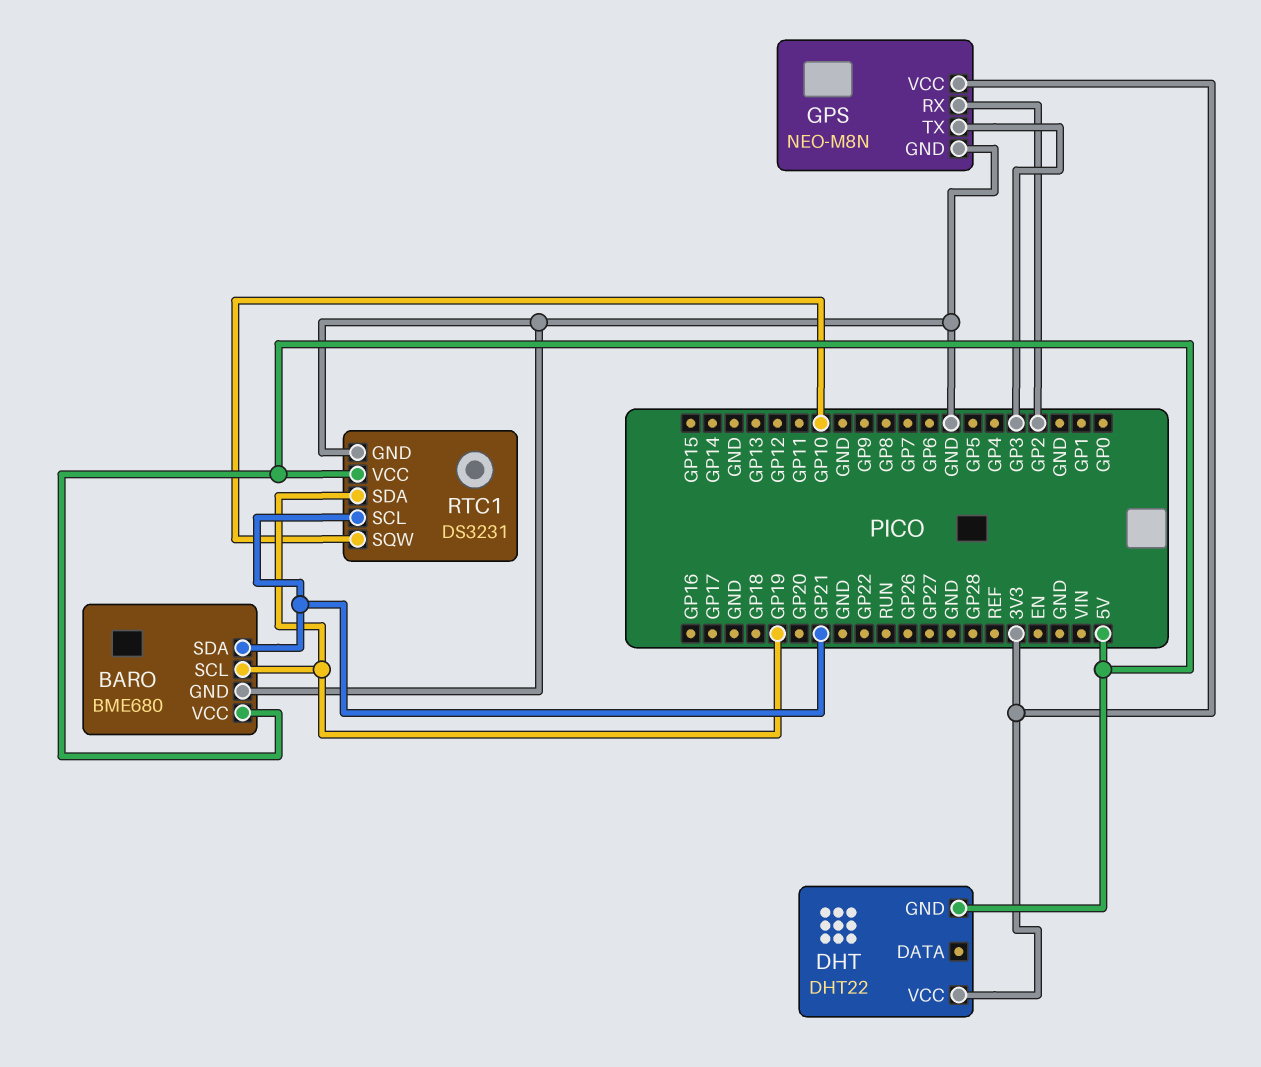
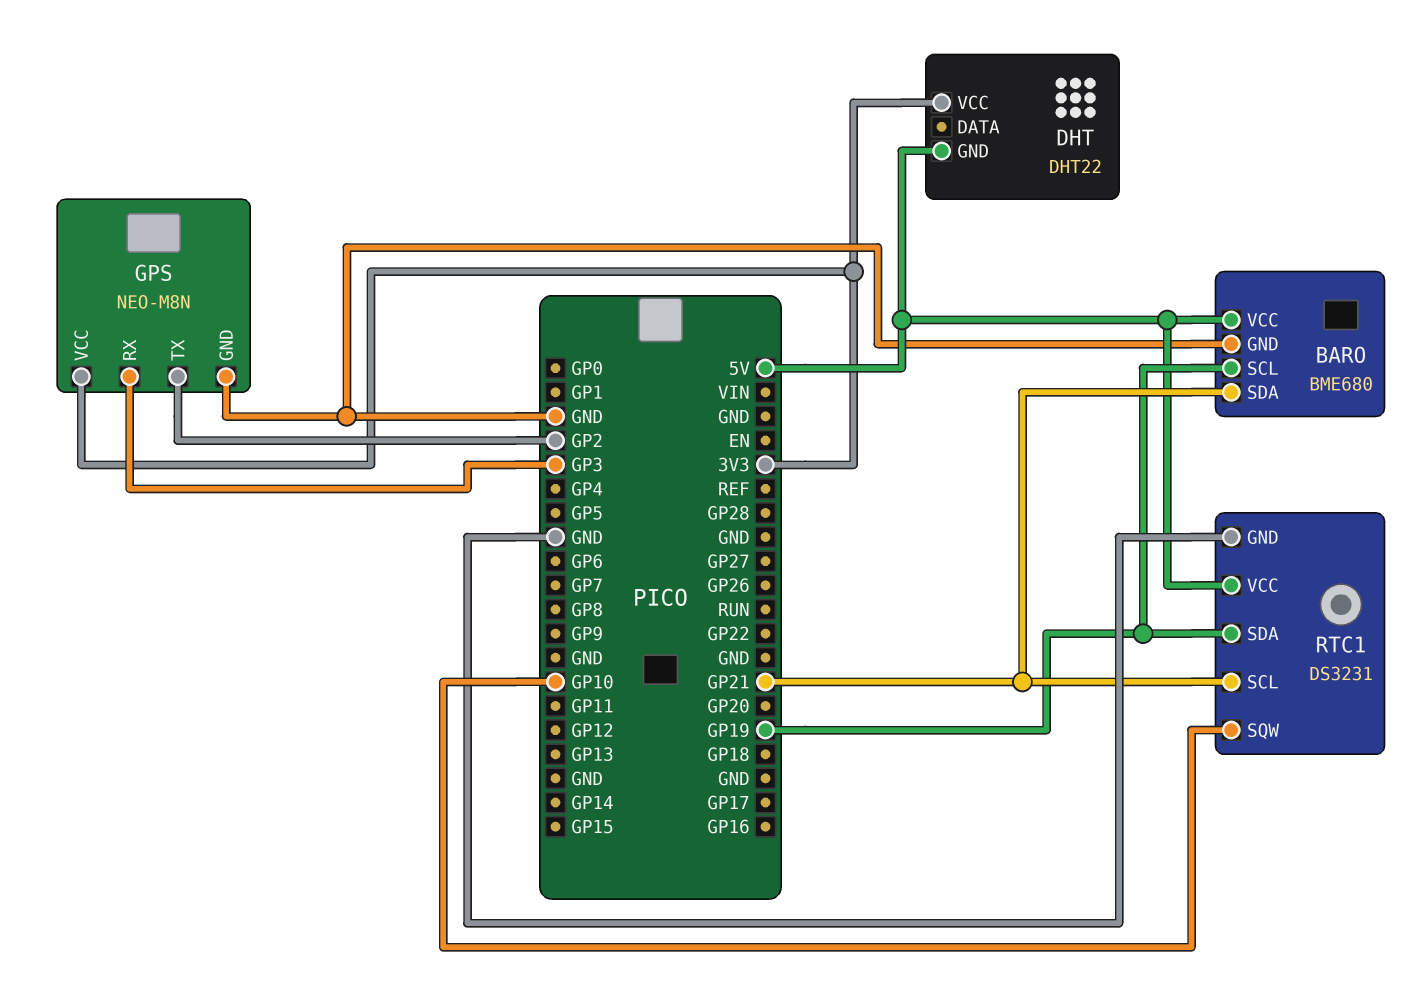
GPS pin RX: GP2 -> GP3
GPS pin TX: GP3 -> GP2

